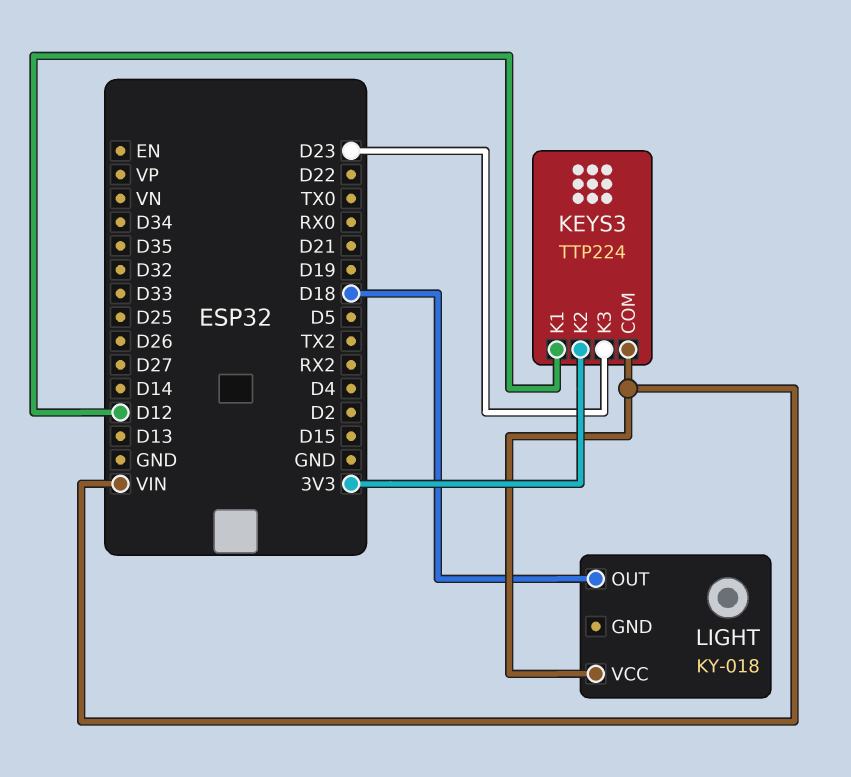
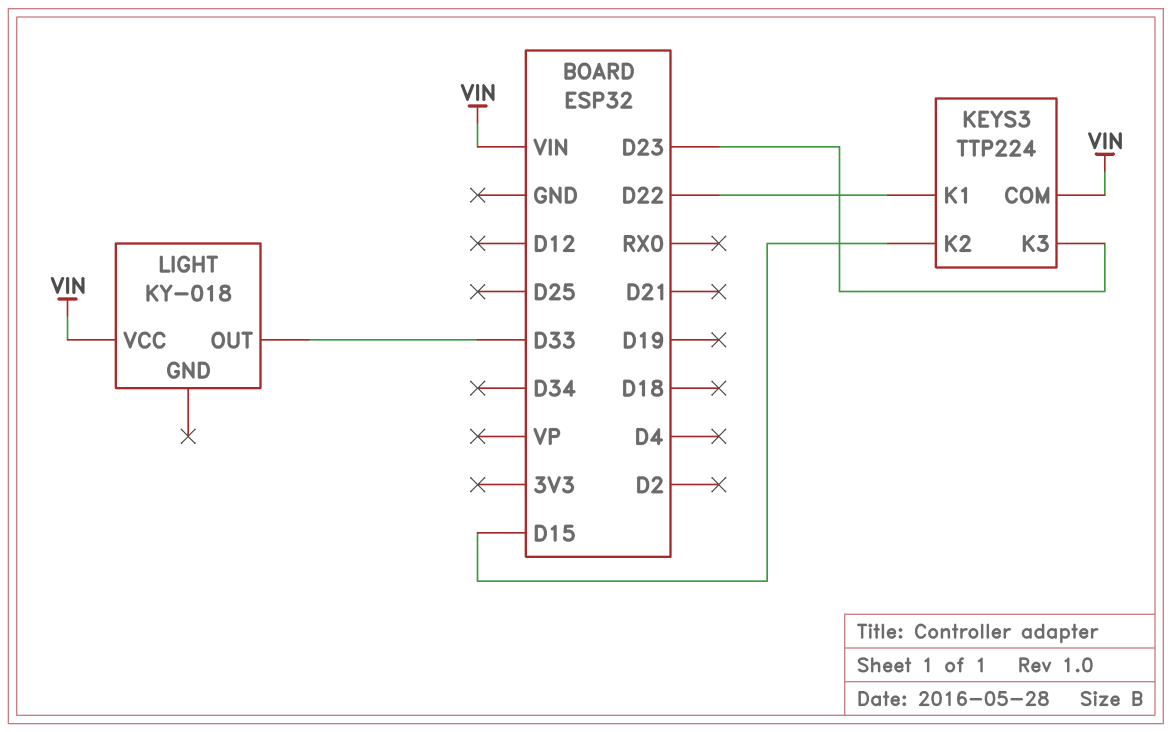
KEYS3 pin K1: D12 -> D22
KEYS3 pin K2: 3V3 -> D15
LIGHT pin OUT: D18 -> D33

